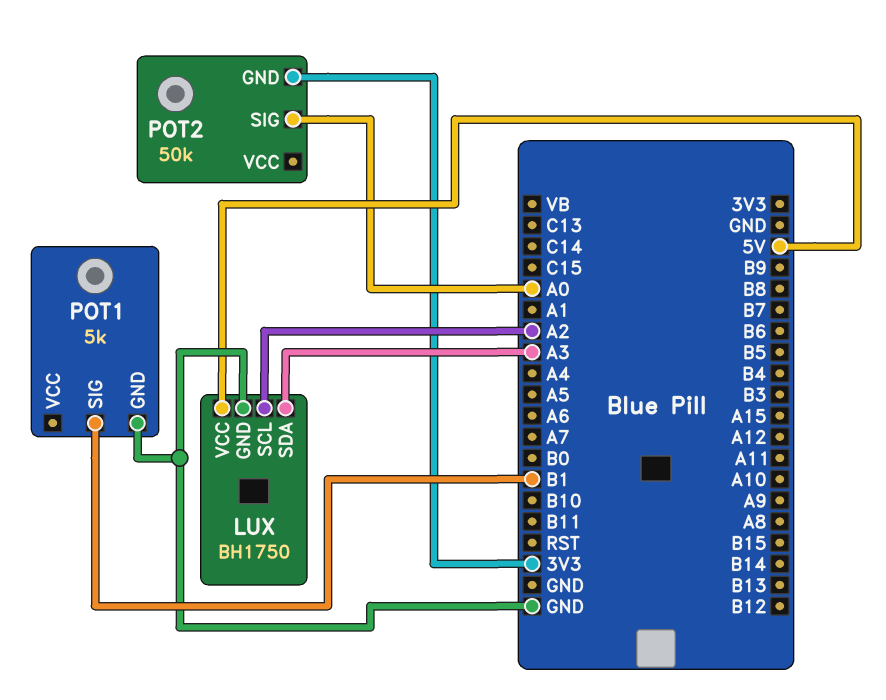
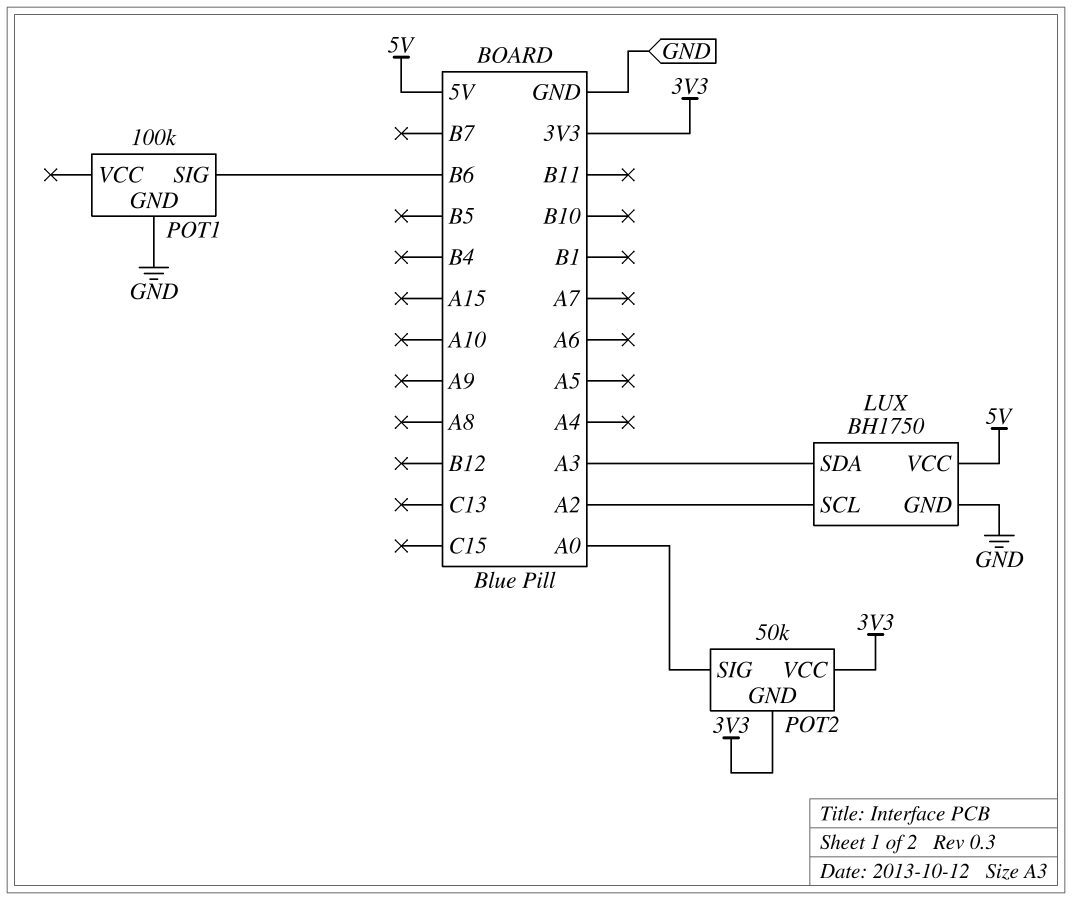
POT1: 5k -> 100k
POT1 pin SIG: B1 -> B6
POT2 pin VCC: none -> 3V3

